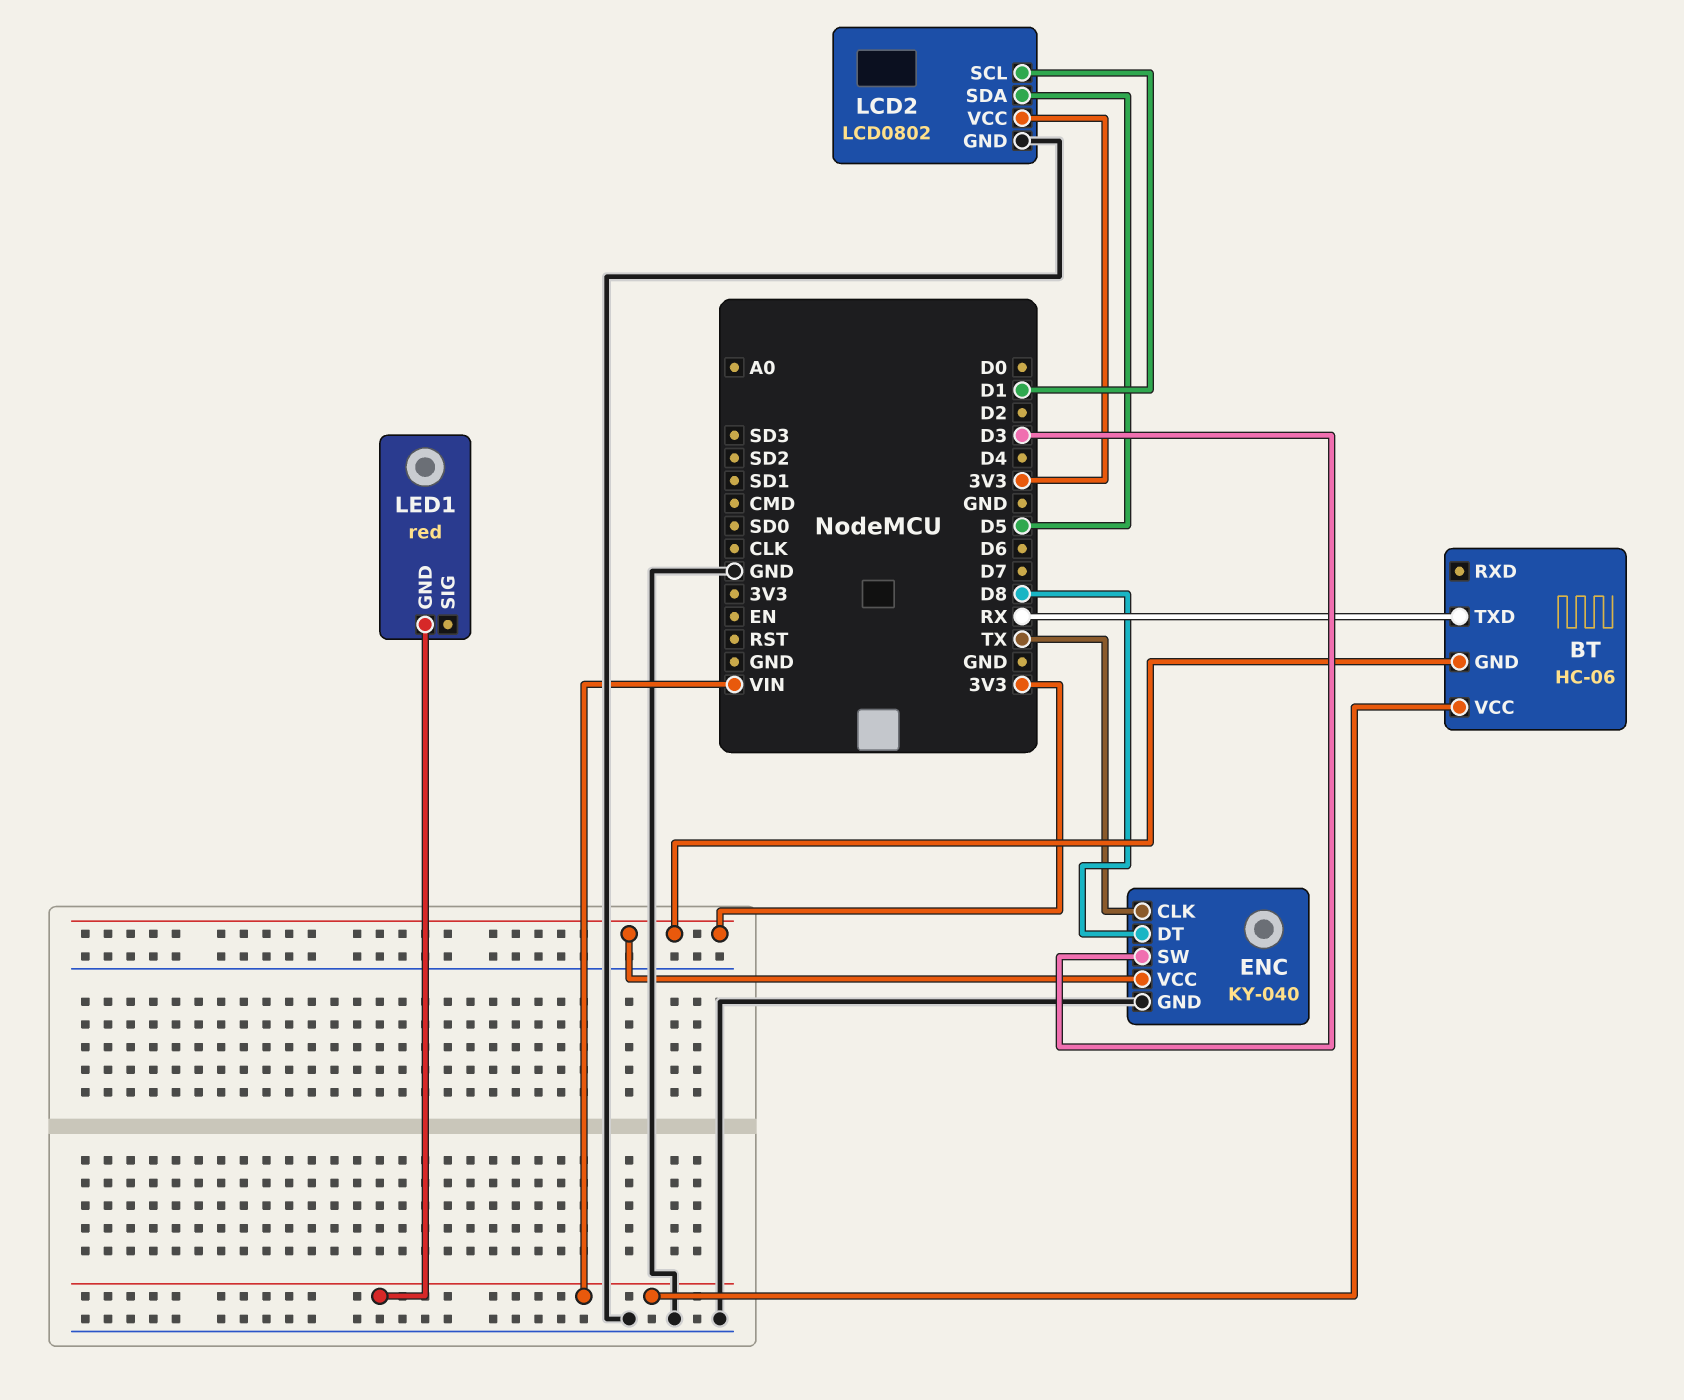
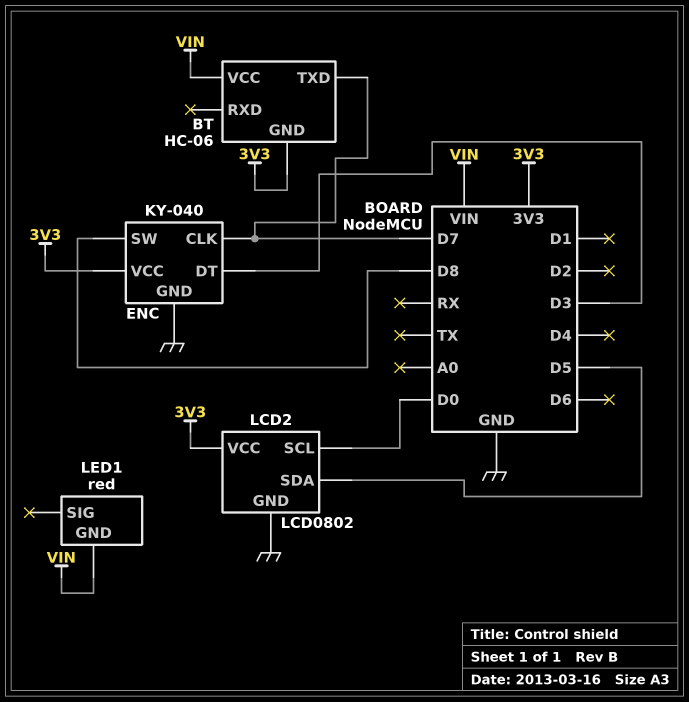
BT pin TXD: RX -> D7
ENC pin CLK: TX -> D7
ENC pin DT: D8 -> D3
ENC pin SW: D3 -> D8
LCD2 pin SCL: D1 -> D0

